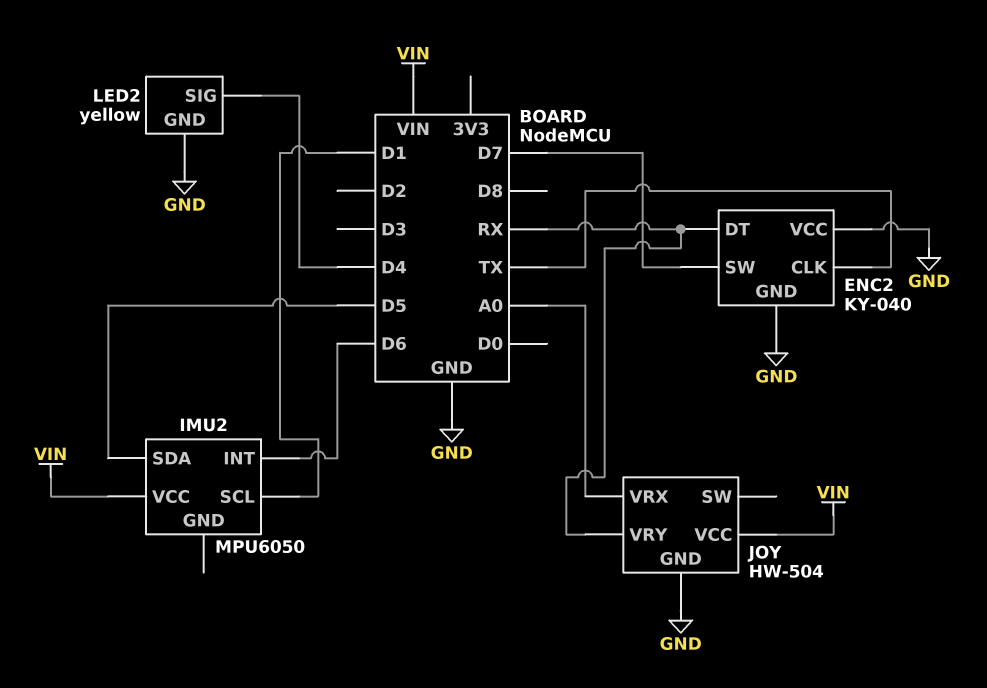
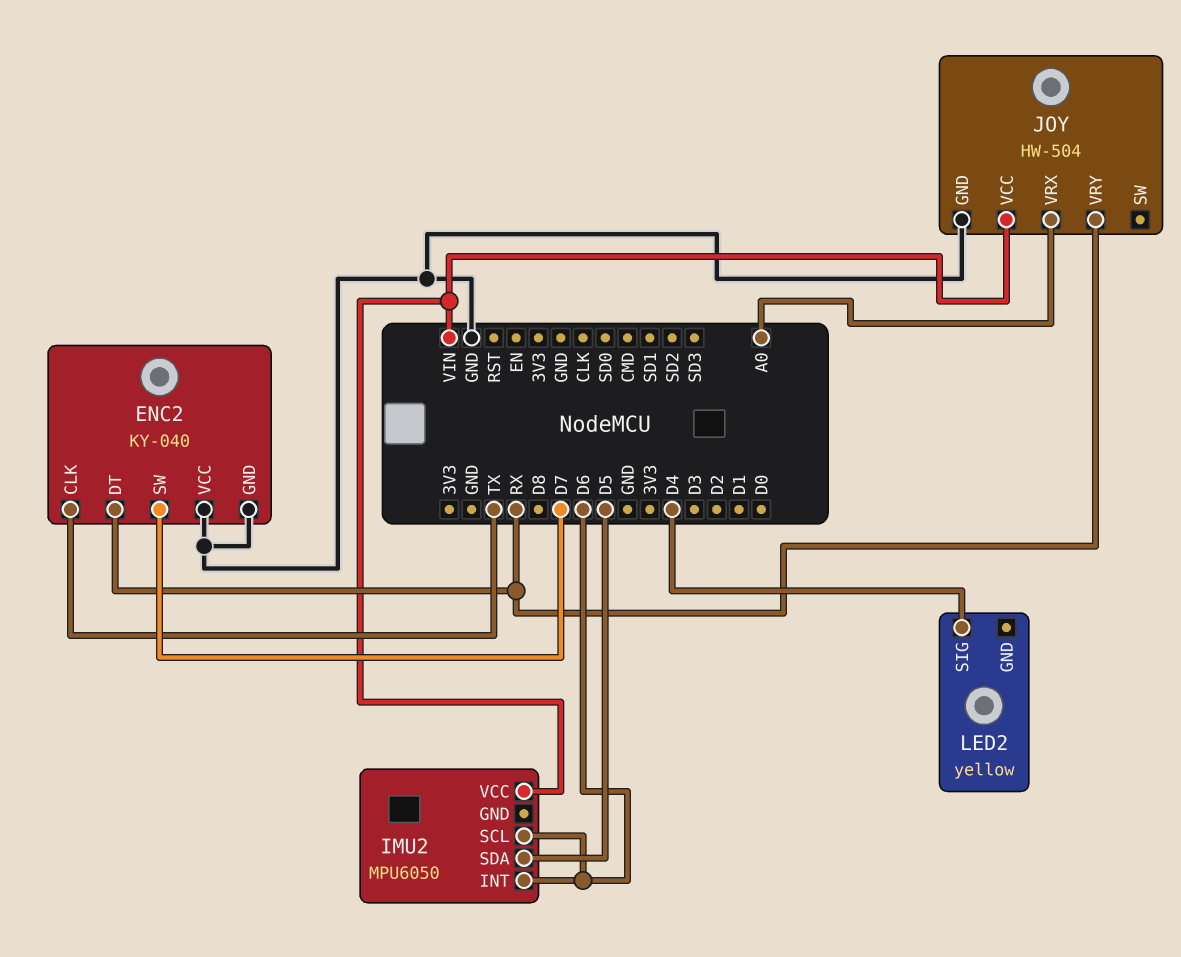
IMU2 pin SCL: D1 -> D6
LED2 pin GND: GND -> none

